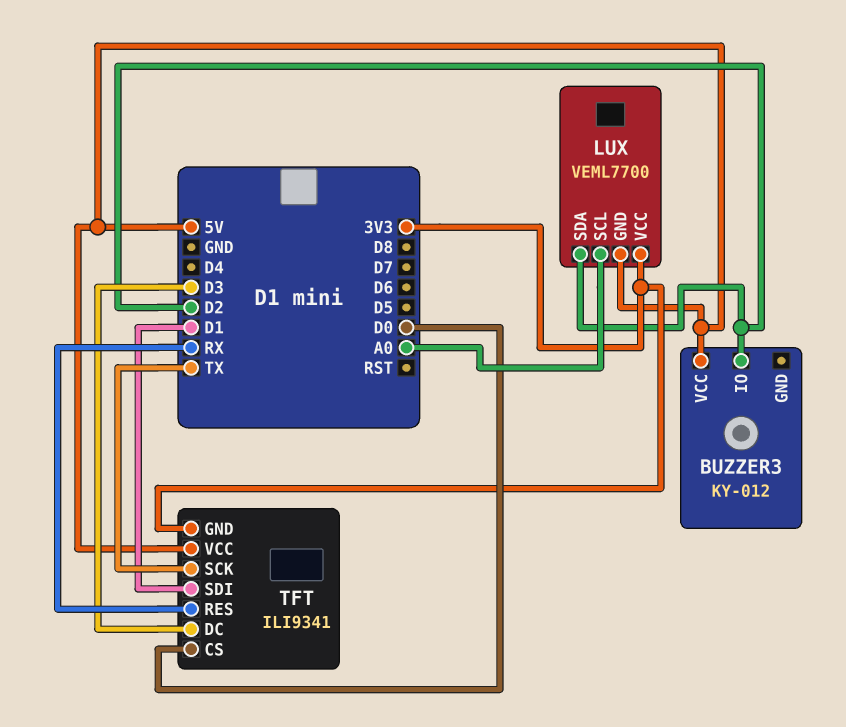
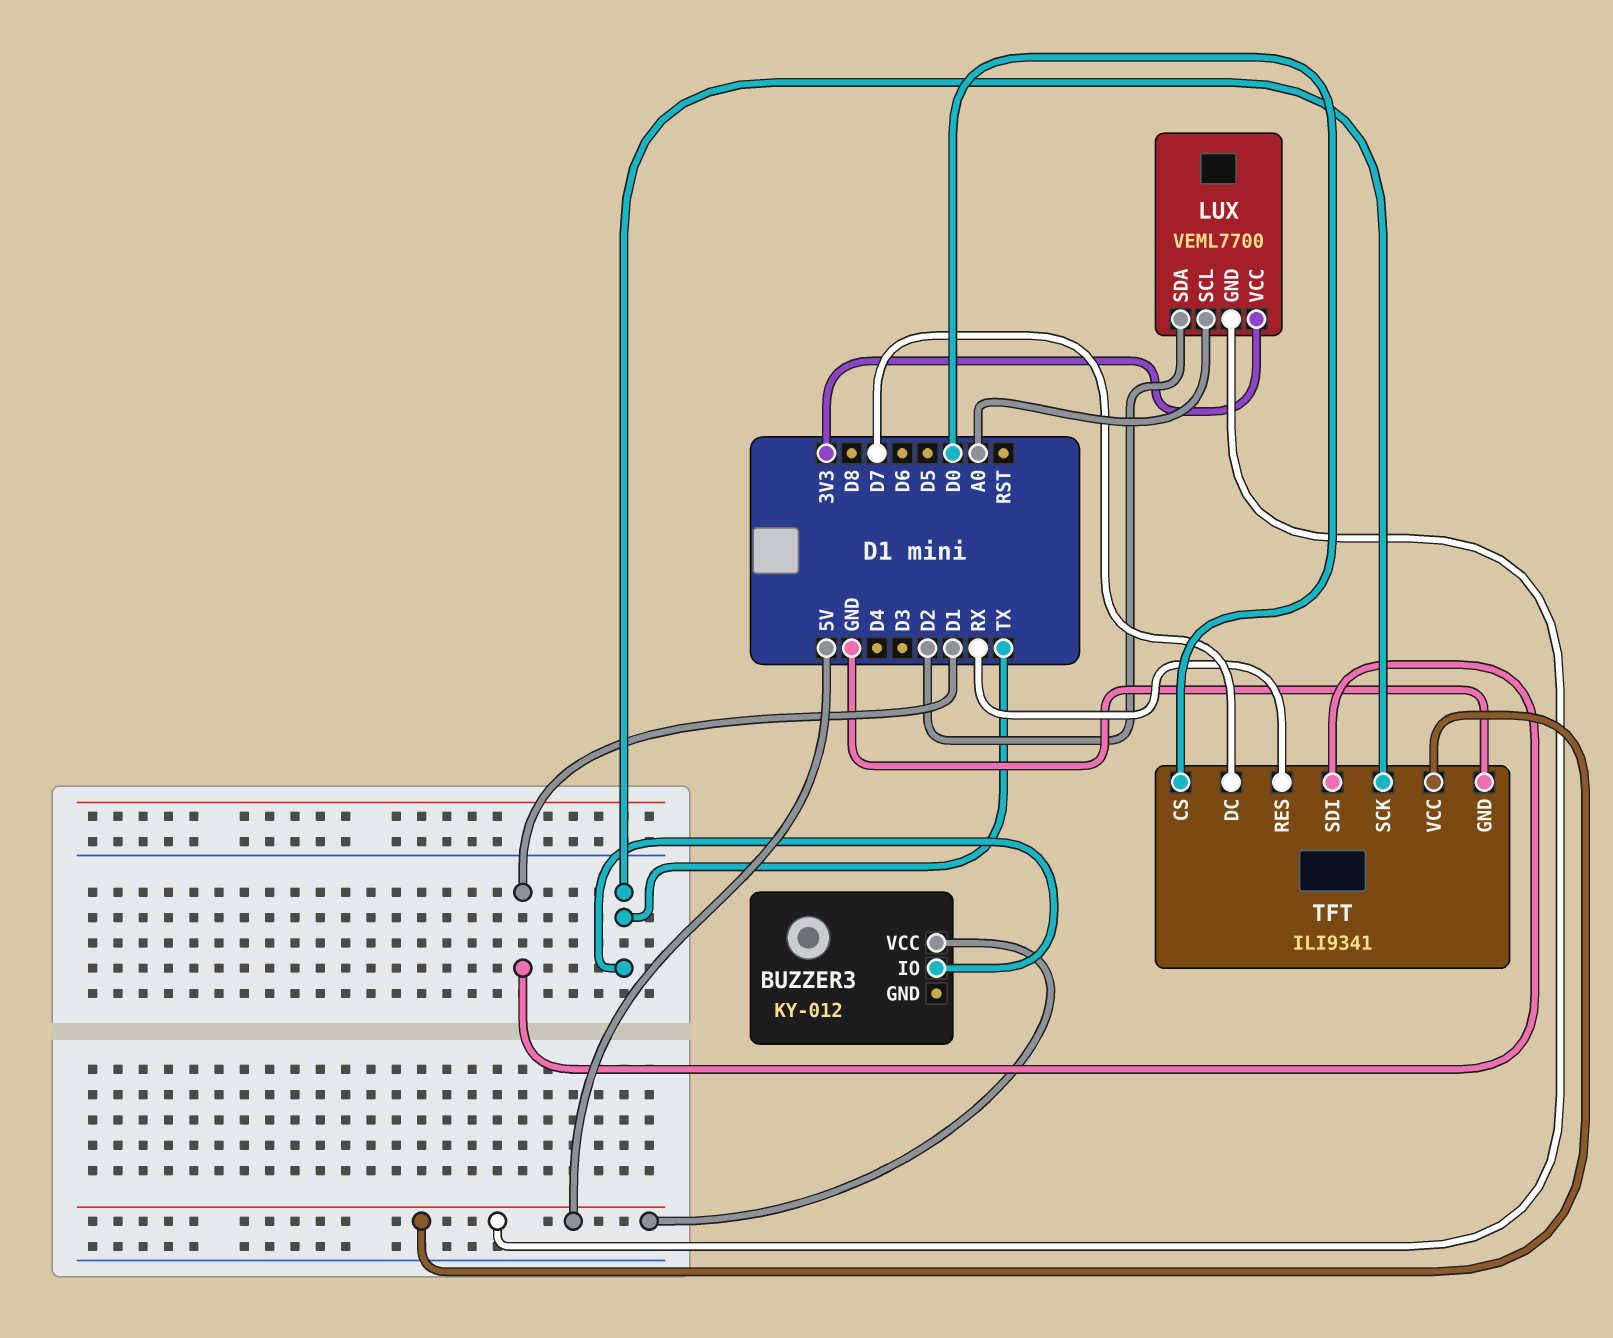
BUZZER3 pin IO: D2 -> TX
TFT pin DC: D3 -> D7
TFT pin GND: 3V3 -> GND

